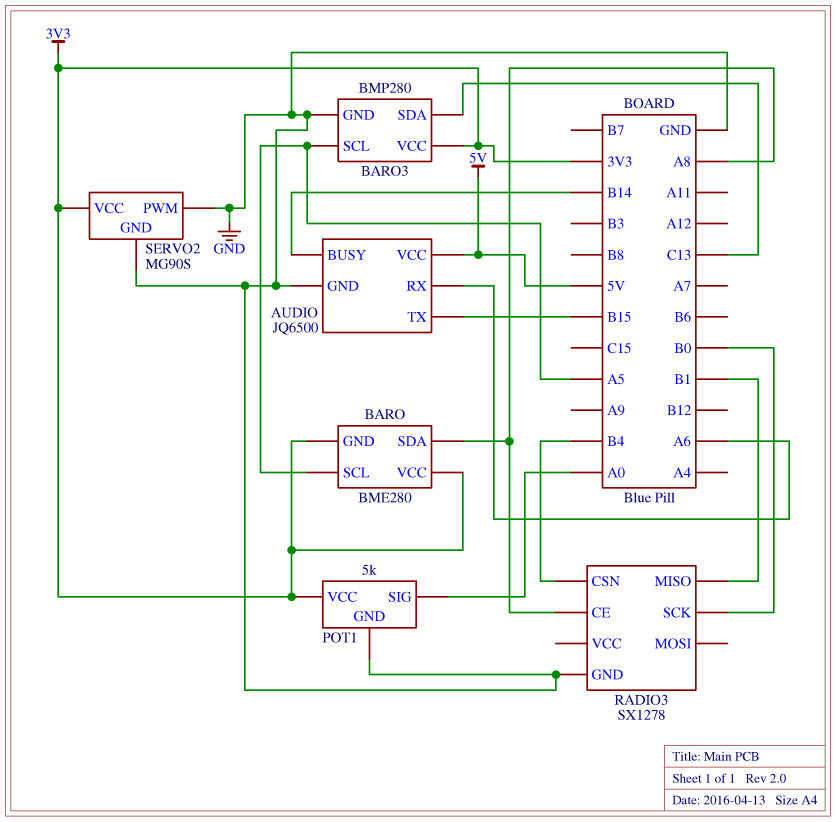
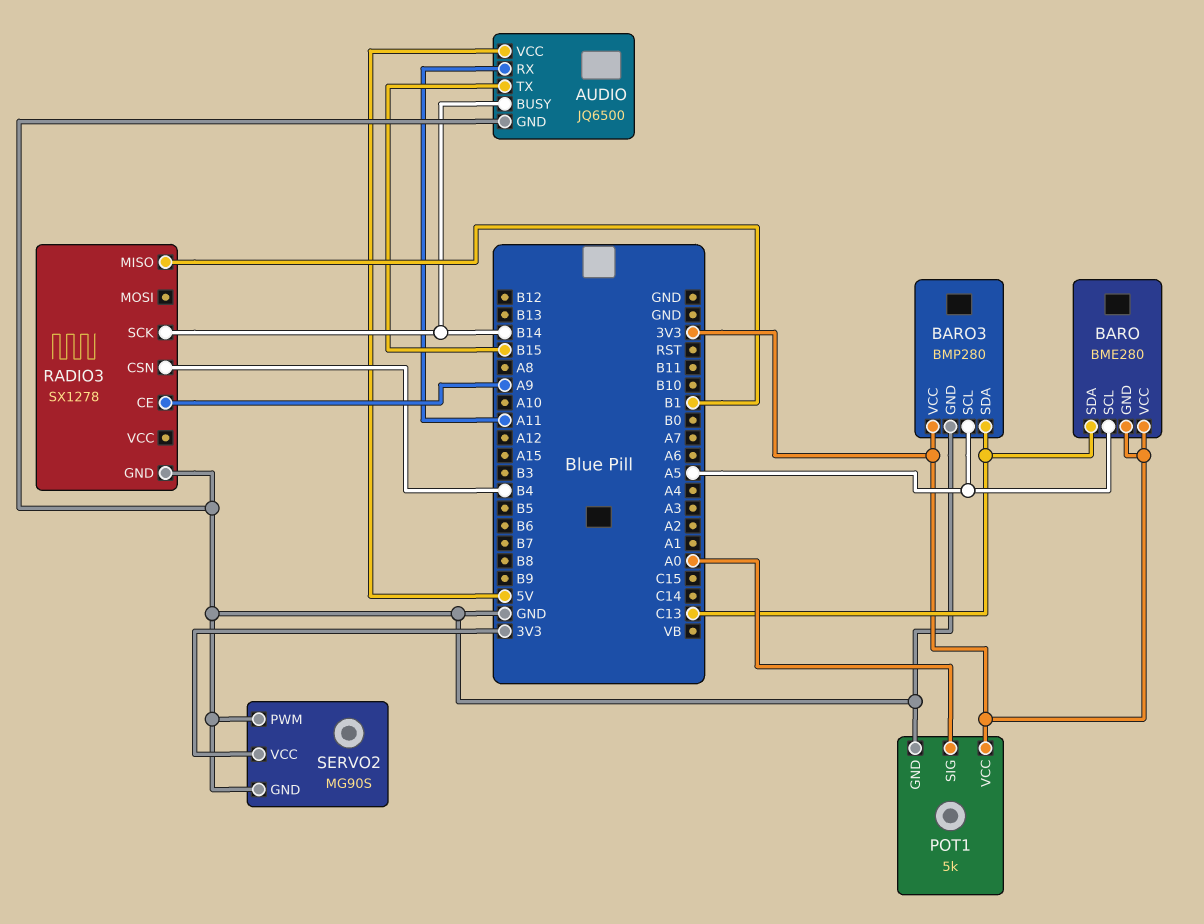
AUDIO pin RX: A6 -> A11
BARO pin SDA: A8 -> C13
RADIO3 pin CE: A8 -> A9
RADIO3 pin SCK: B0 -> B14

